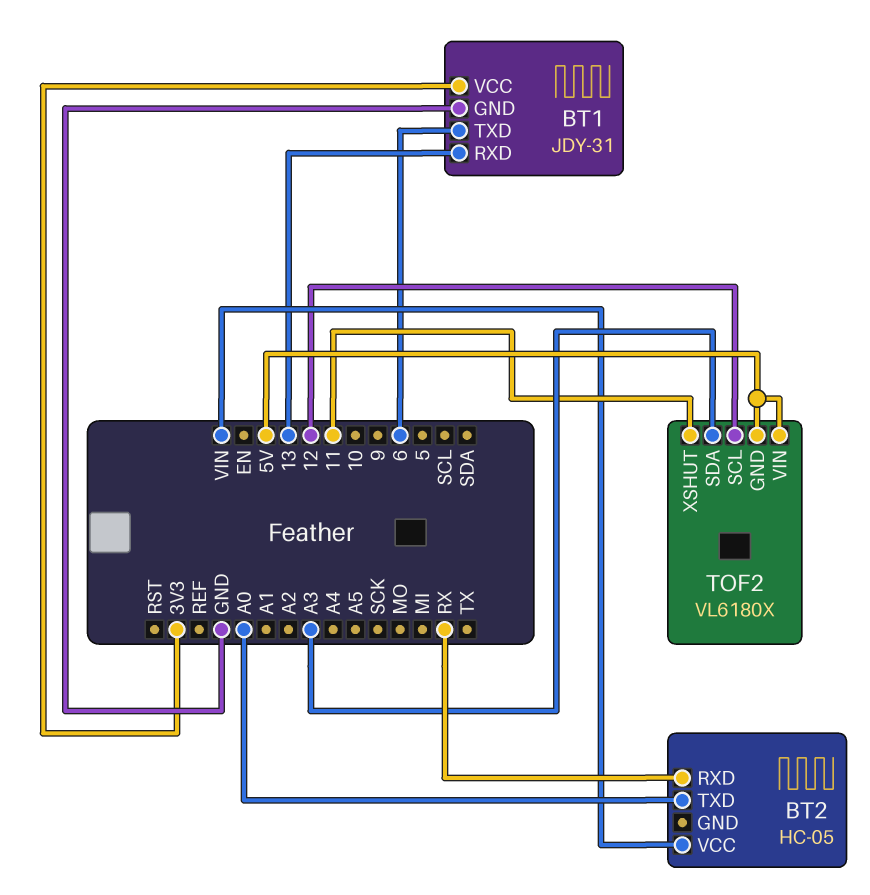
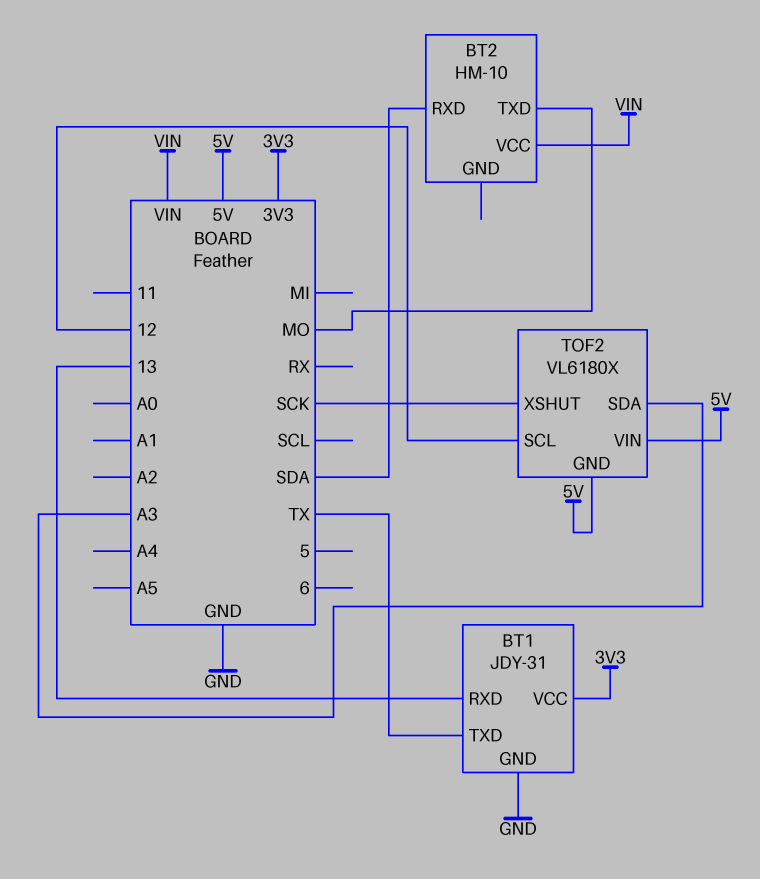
BT1 pin TXD: 6 -> TX
BT2: HC-05 -> HM-10
BT2 pin RXD: RX -> SDA
BT2 pin TXD: A0 -> MO
TOF2 pin XSHUT: 11 -> SCK

